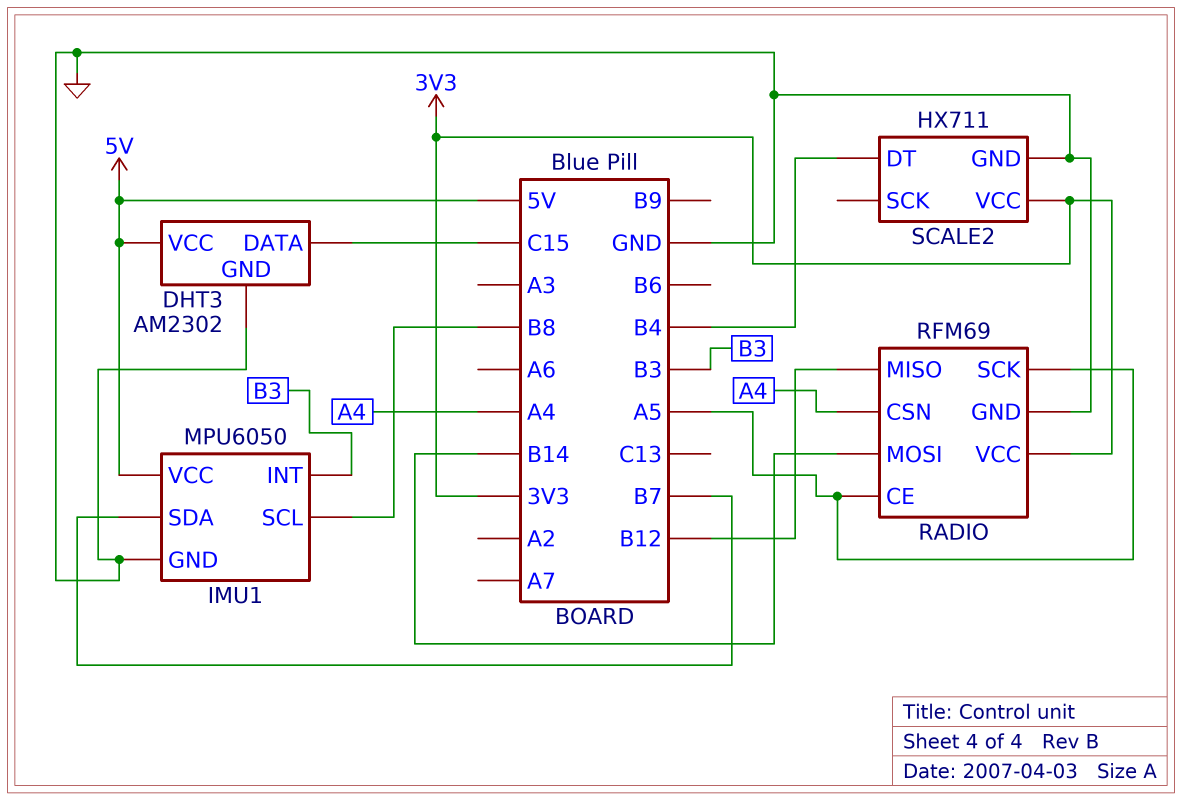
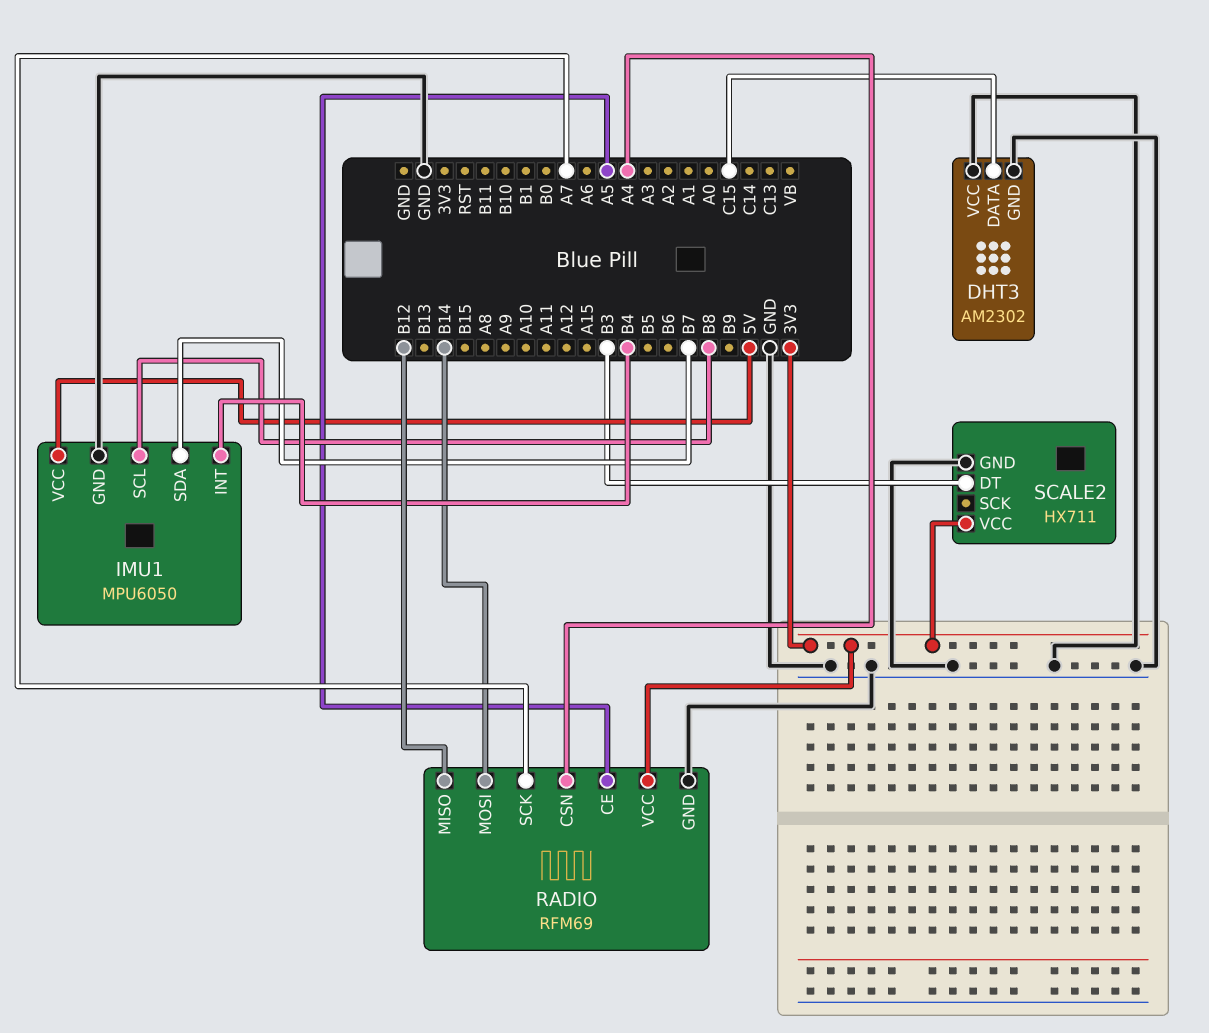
DHT3 pin VCC: 5V -> GND
IMU1 pin INT: B3 -> B4
RADIO pin SCK: A5 -> A7
SCALE2 pin DT: B4 -> B3

